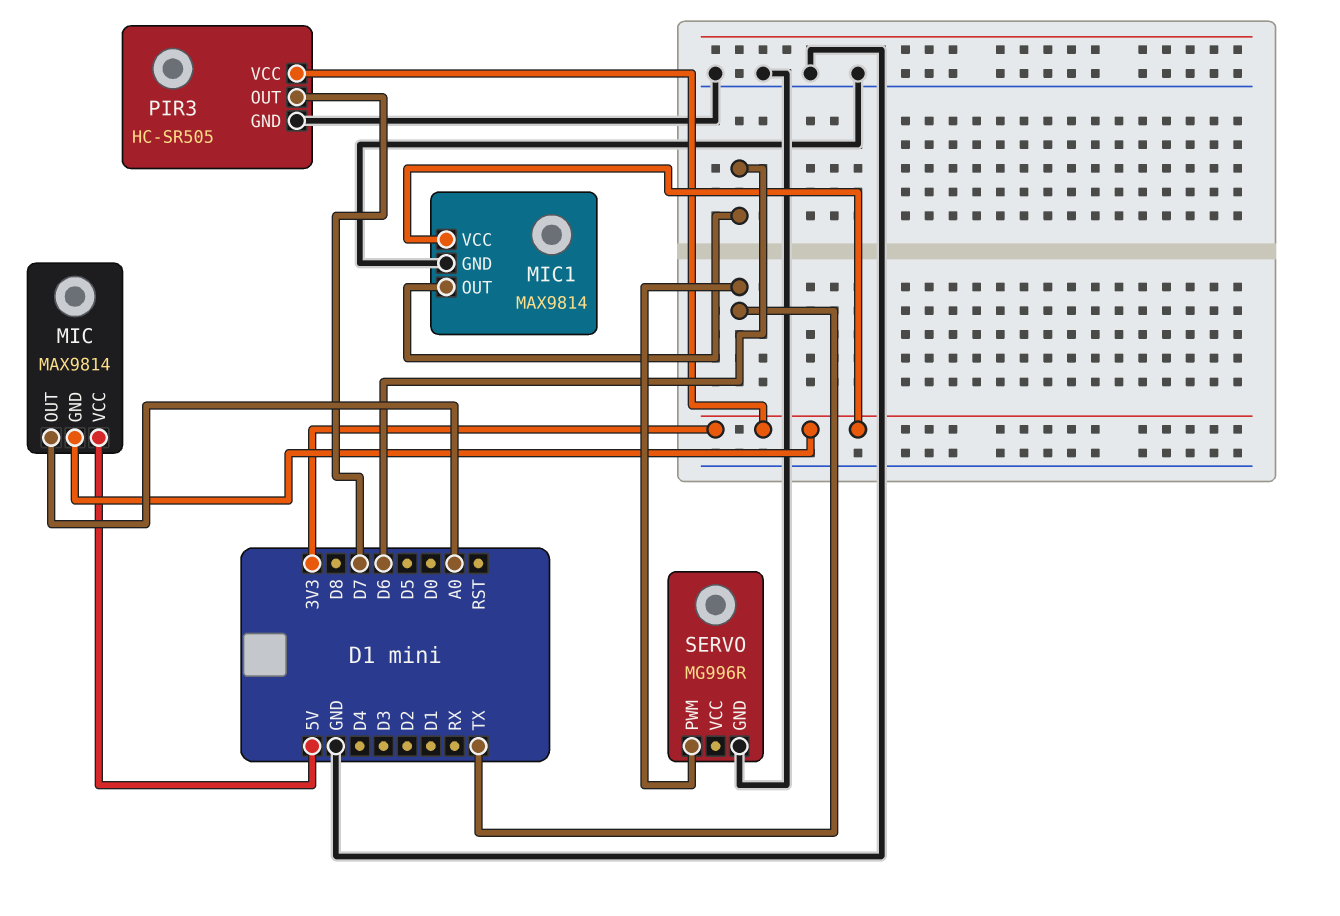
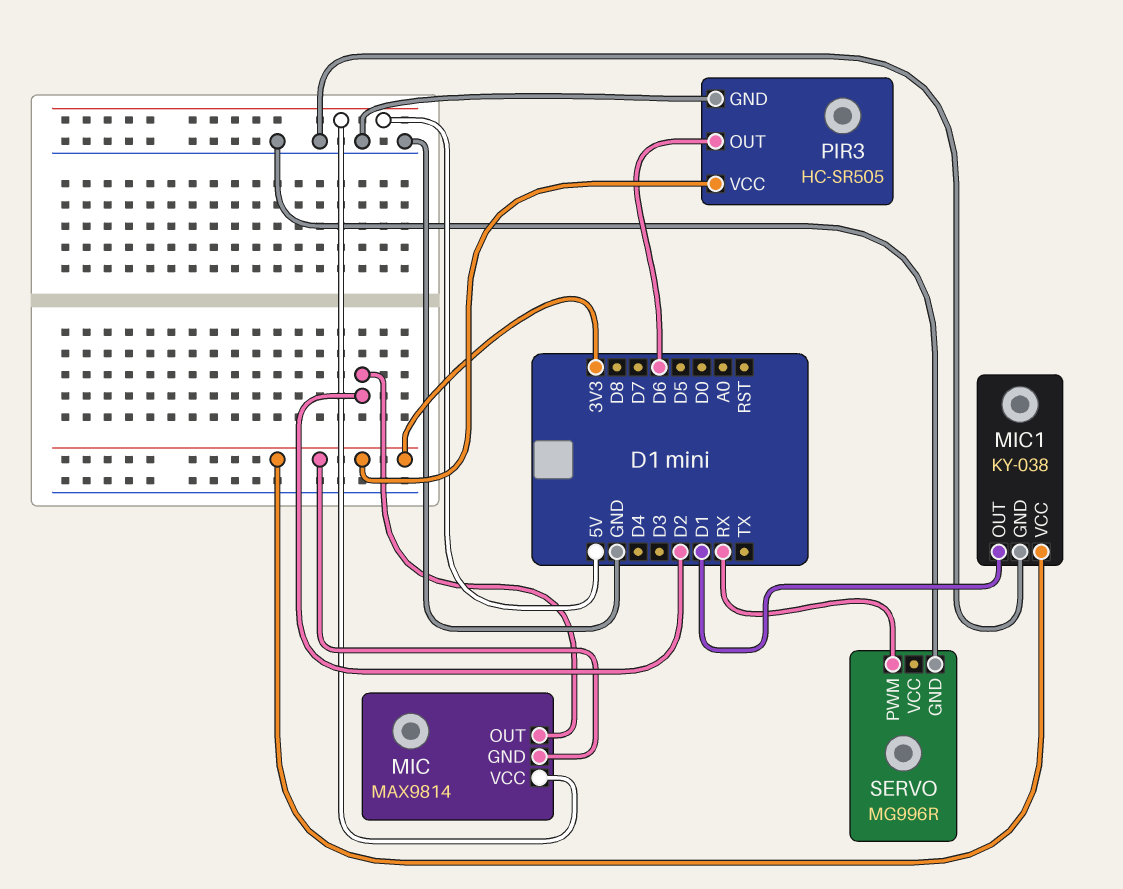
MIC pin OUT: A0 -> D2
MIC1: MAX9814 -> KY-038
MIC1 pin OUT: D6 -> D1
PIR3 pin OUT: D7 -> D6
SERVO pin PWM: TX -> RX

